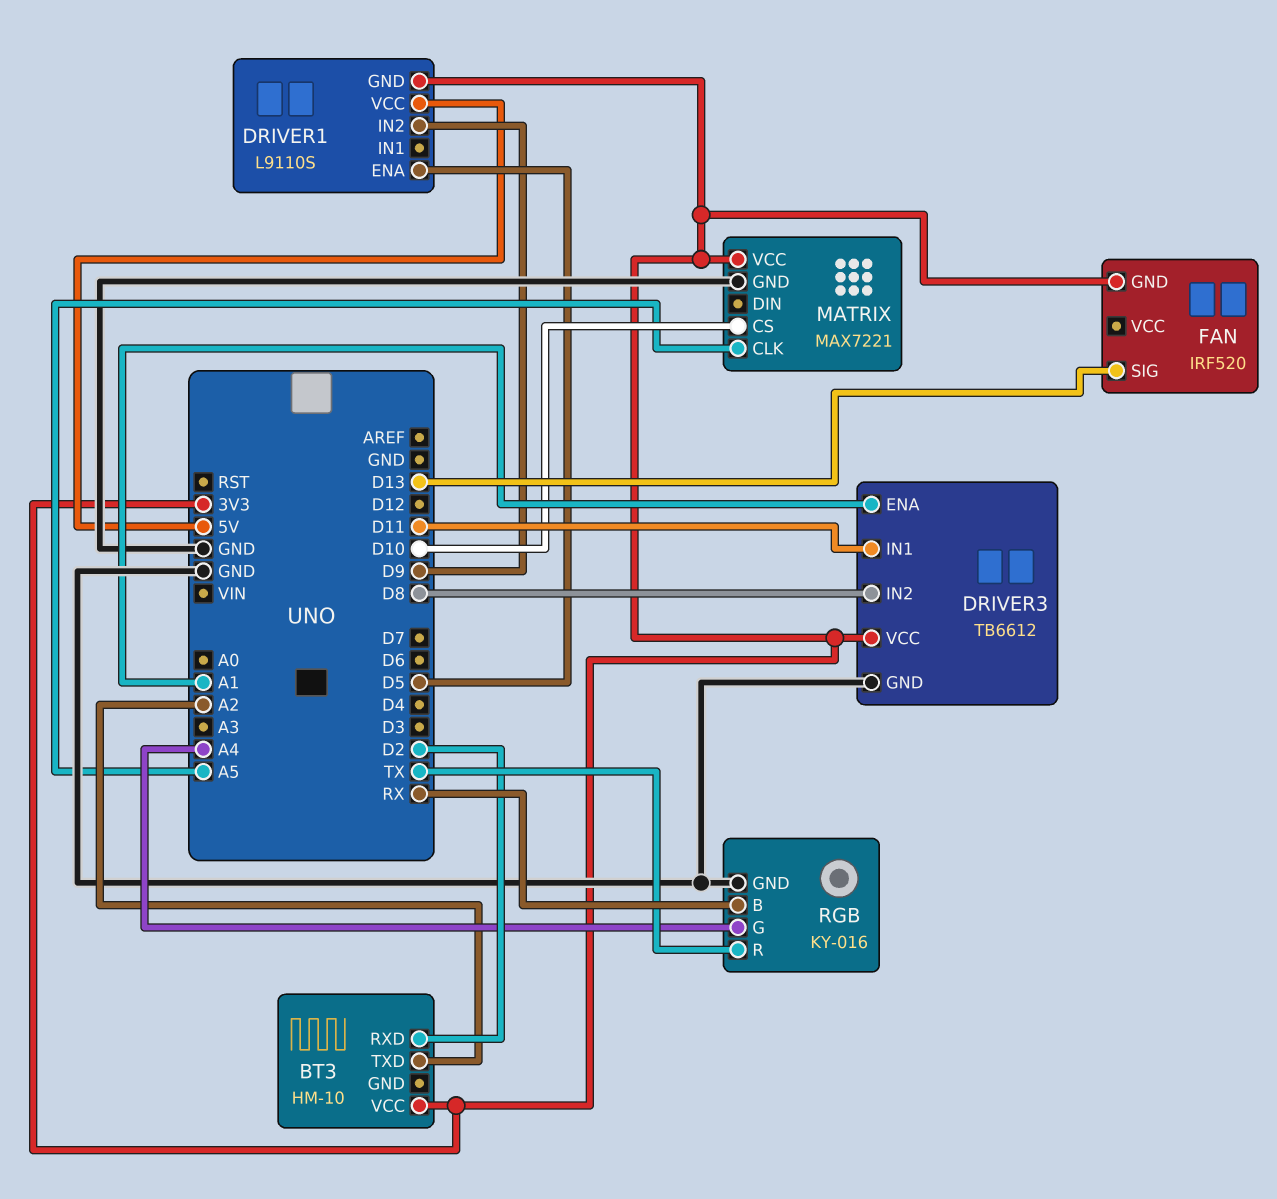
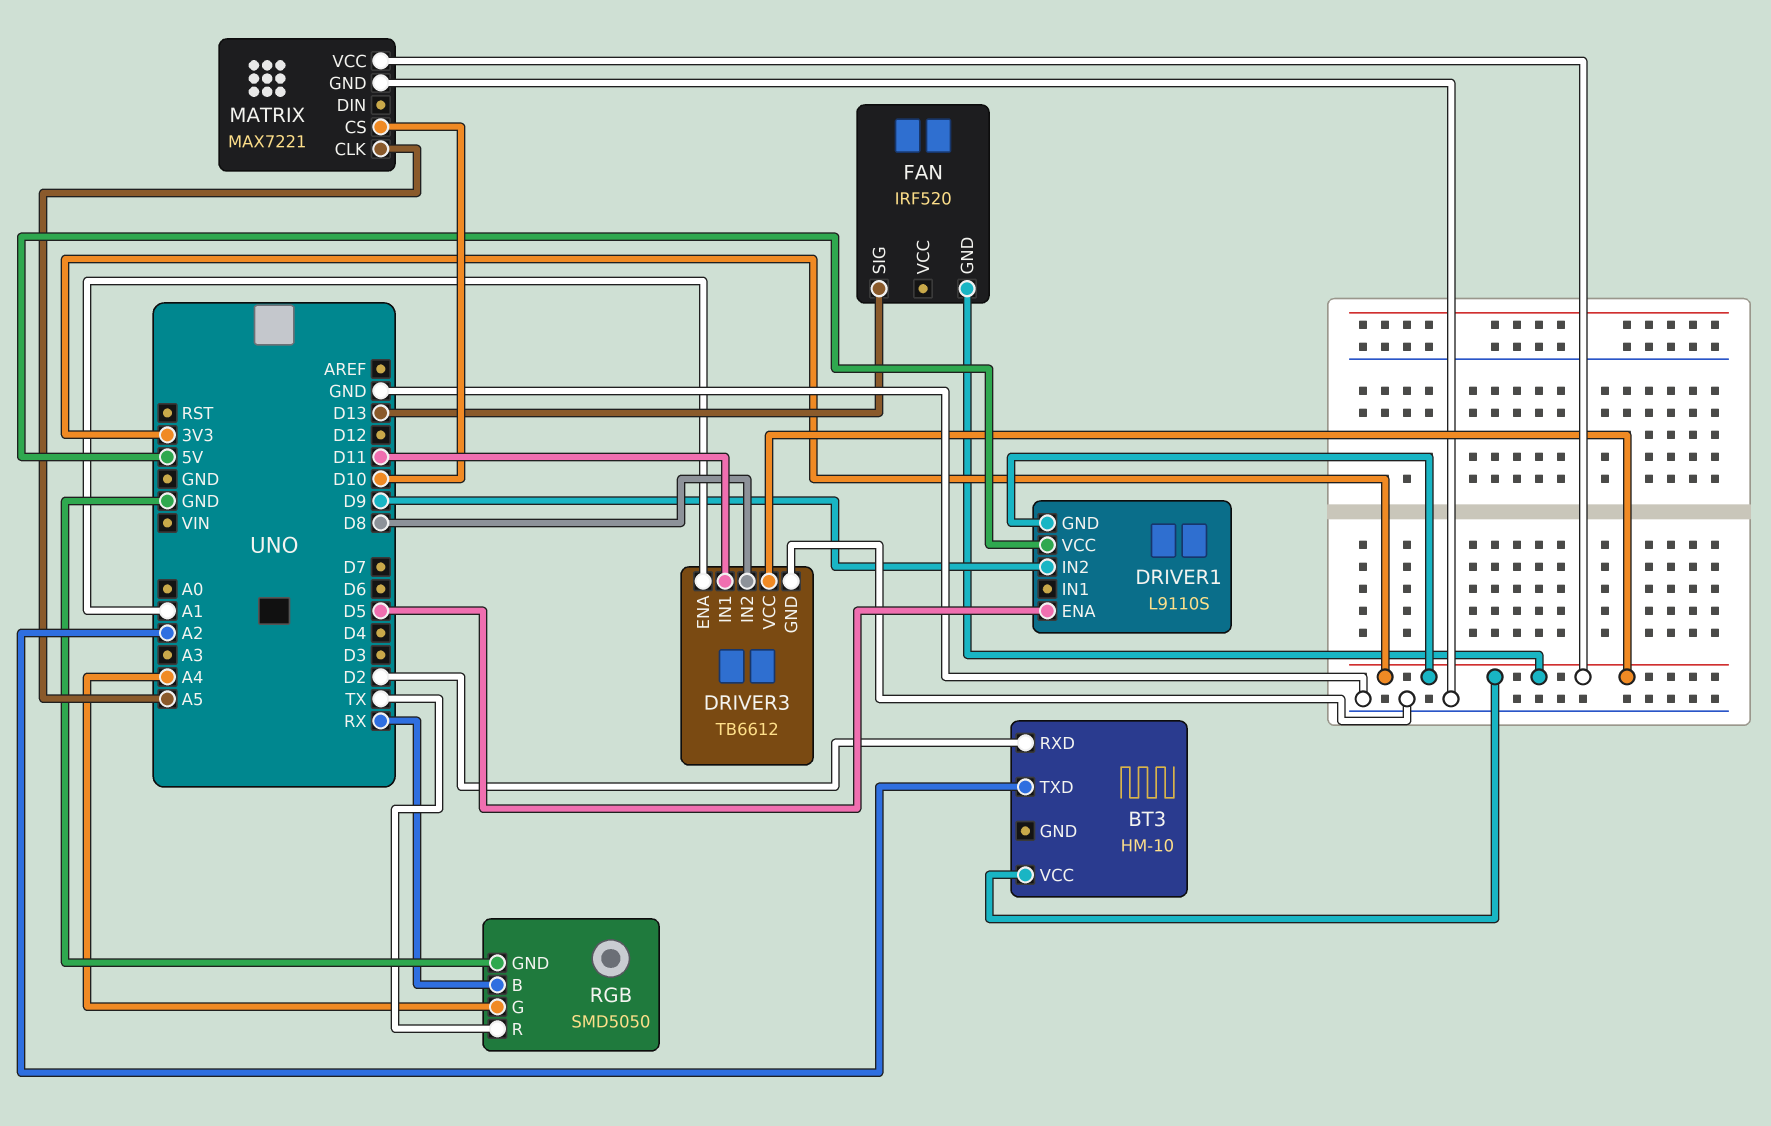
RGB: KY-016 -> SMD5050

